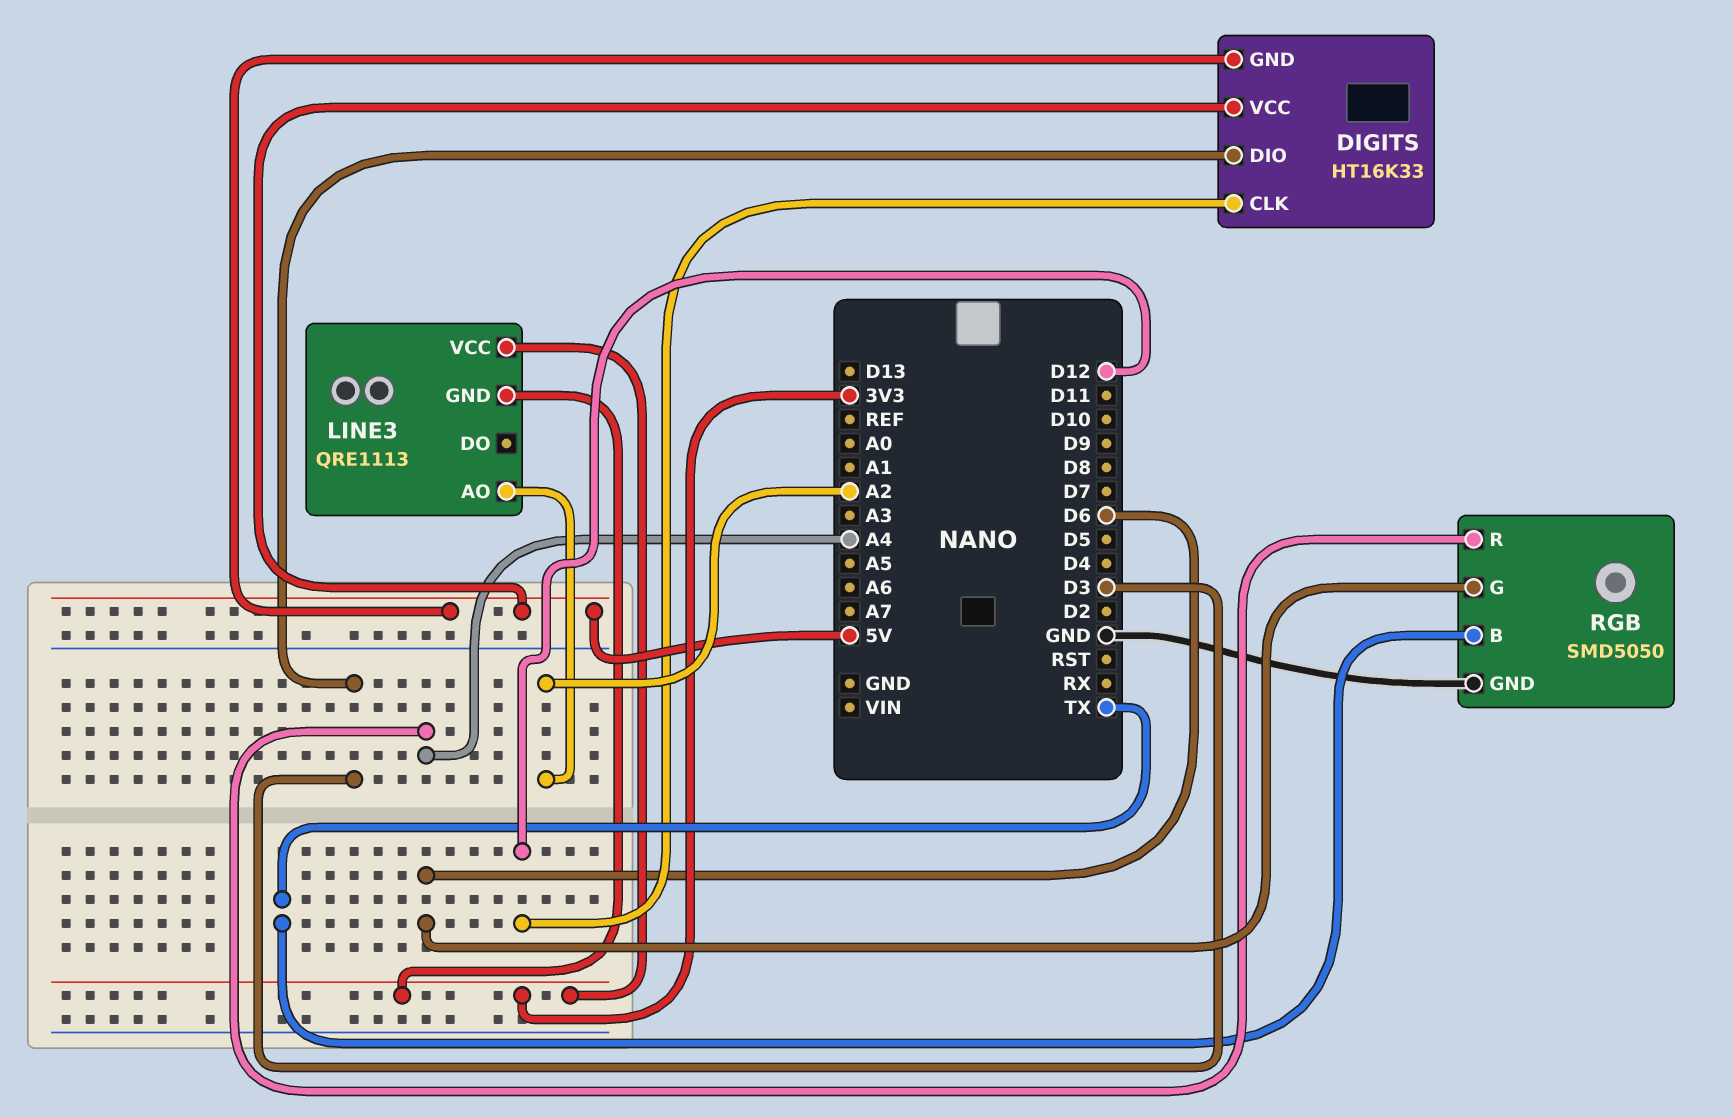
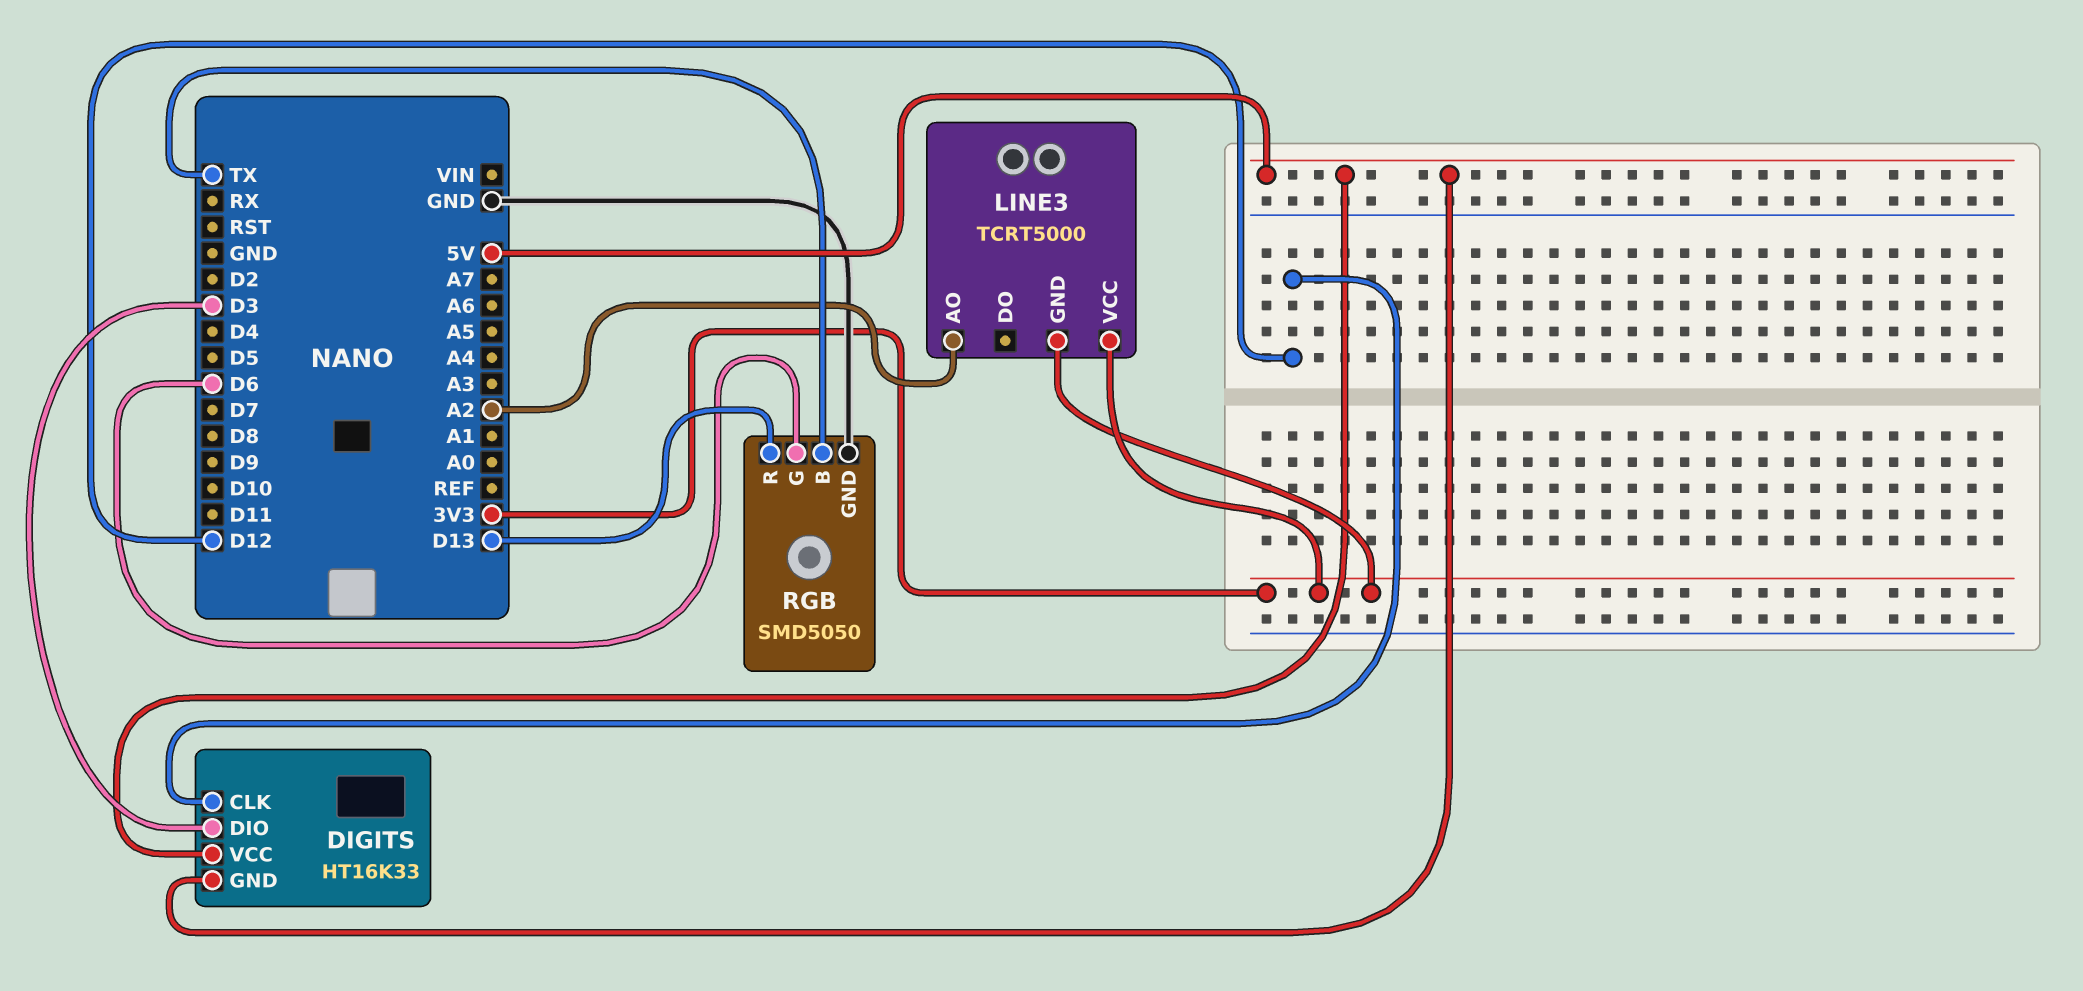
LINE3: QRE1113 -> TCRT5000
RGB pin R: A4 -> D13

